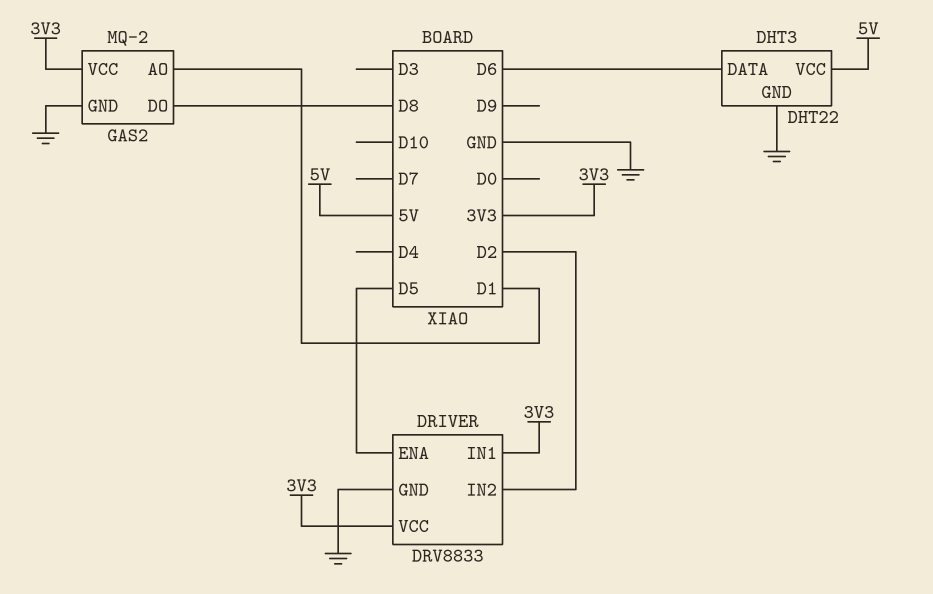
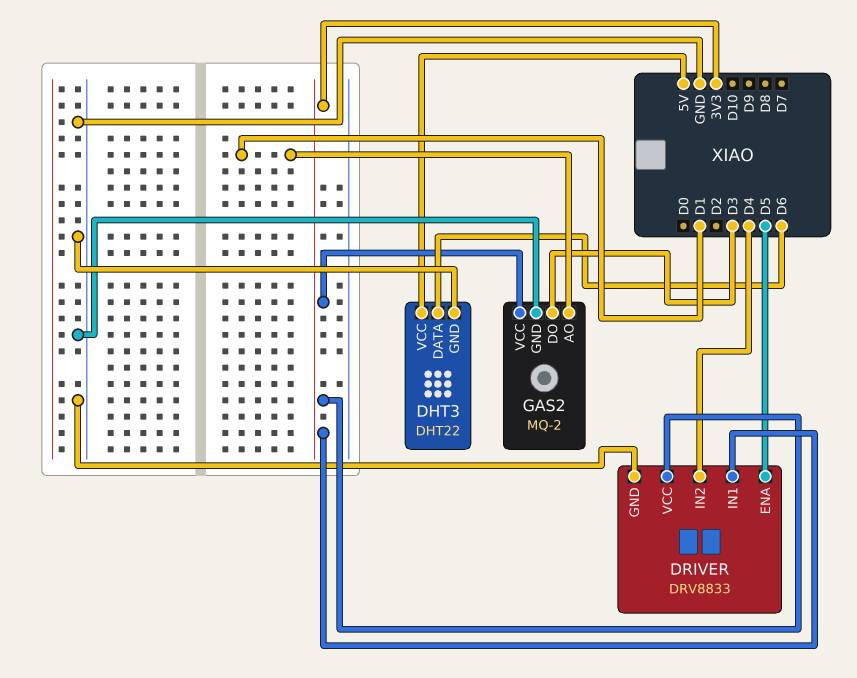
DRIVER pin IN2: D2 -> D4
GAS2 pin DO: D8 -> D3

